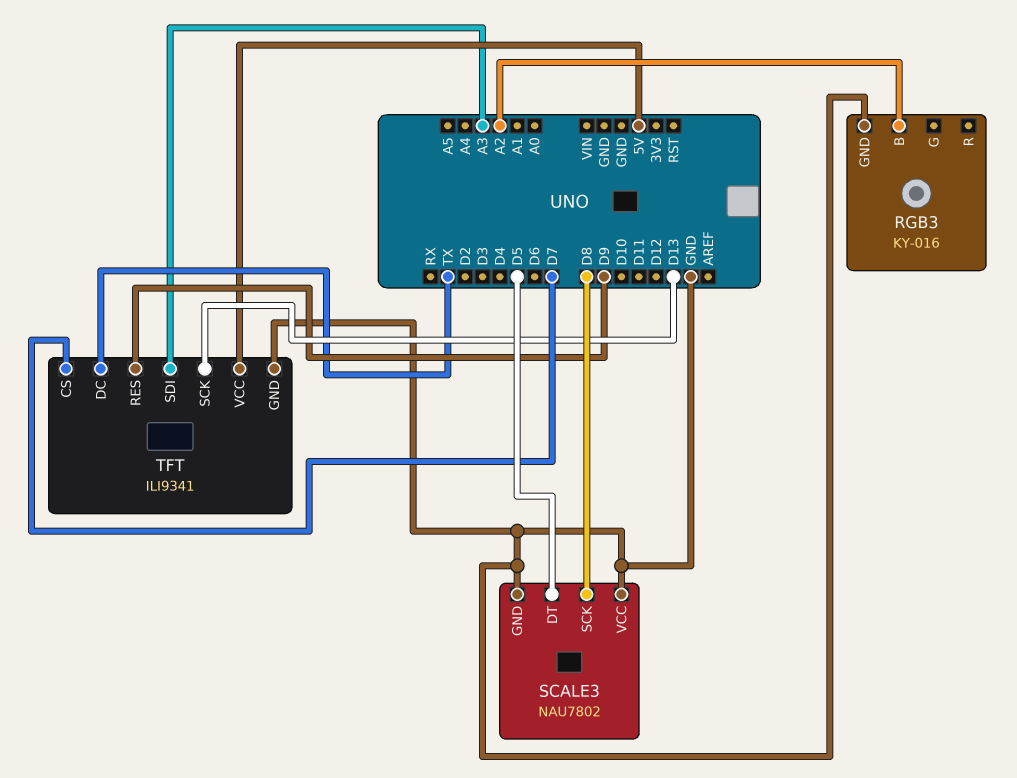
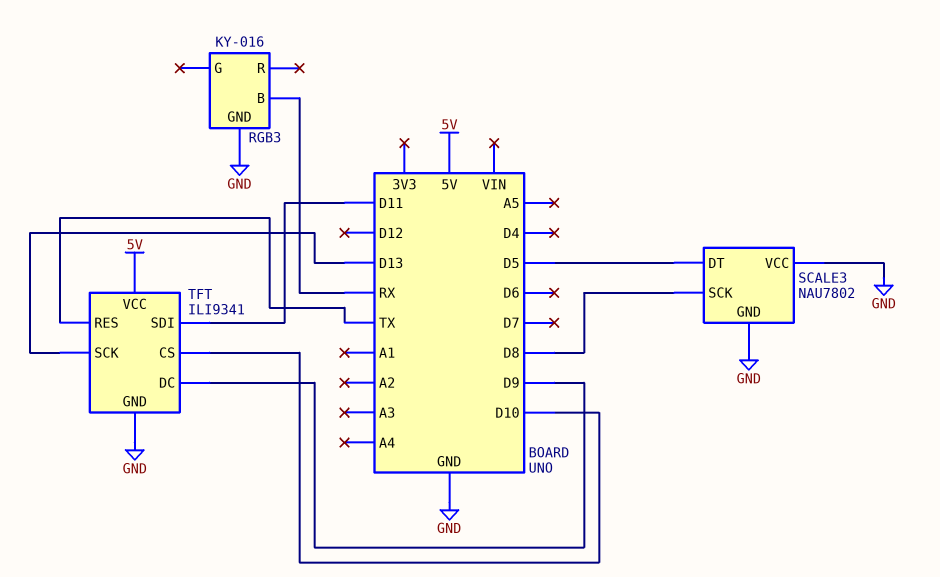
RGB3 pin B: A2 -> RX
TFT pin CS: D7 -> D10
TFT pin DC: TX -> D9
TFT pin RES: D9 -> TX
TFT pin SDI: A3 -> D11

